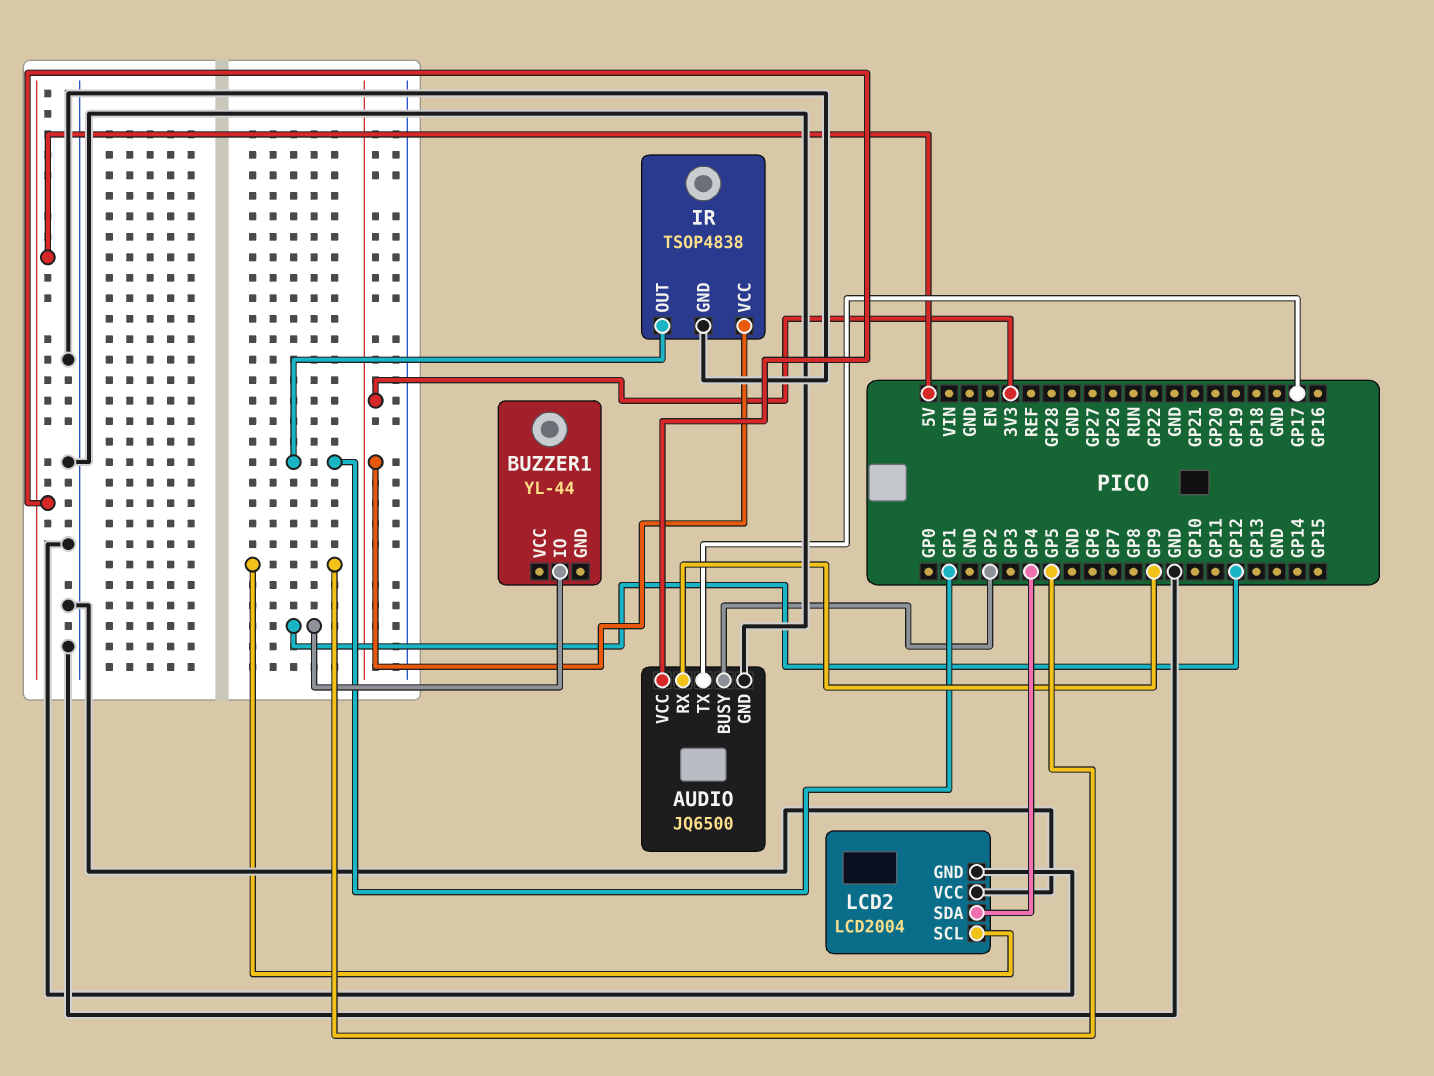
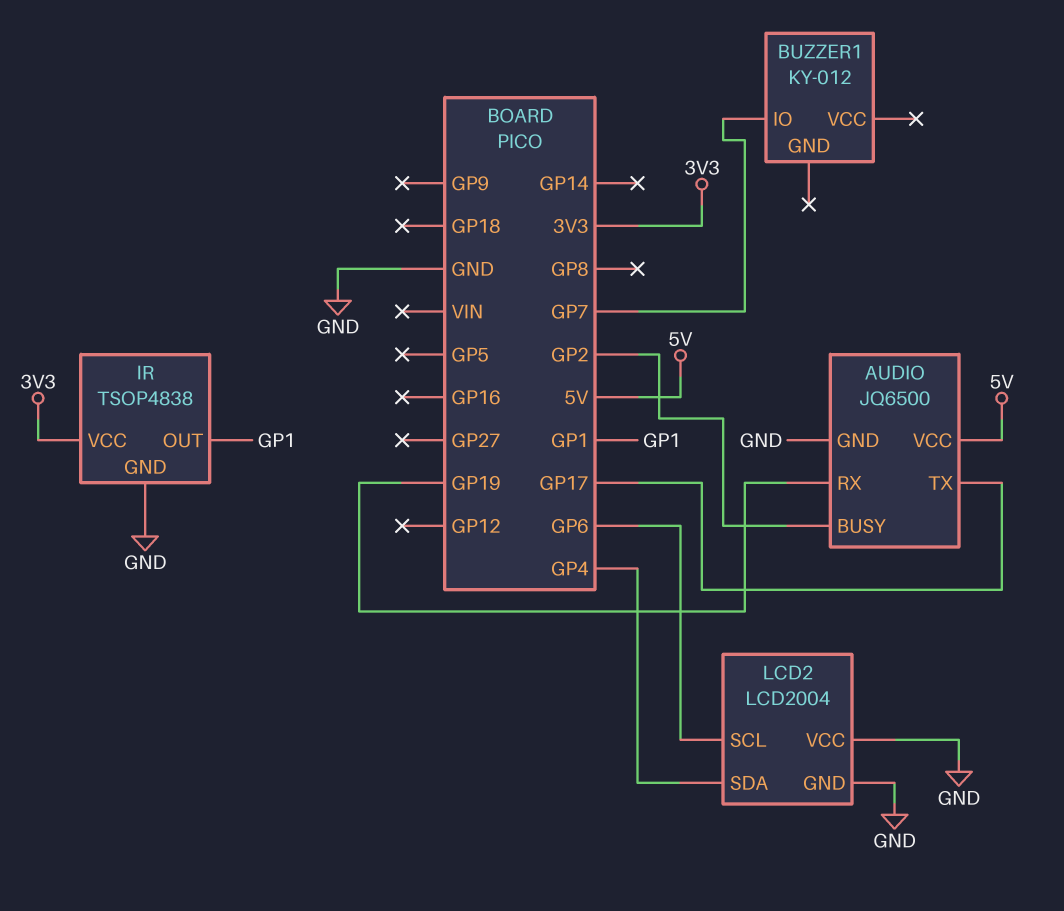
AUDIO pin RX: GP9 -> GP19
BUZZER1: YL-44 -> KY-012
BUZZER1 pin IO: GP12 -> GP7
LCD2 pin SCL: GP5 -> GP6

